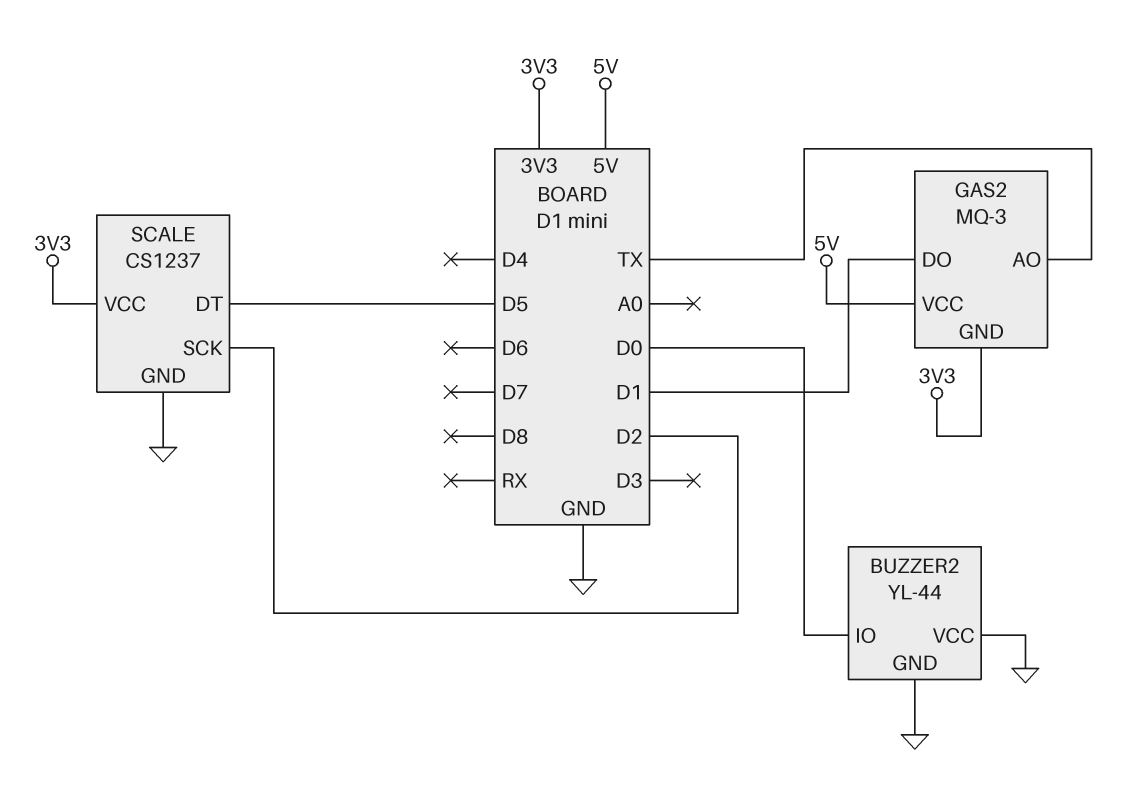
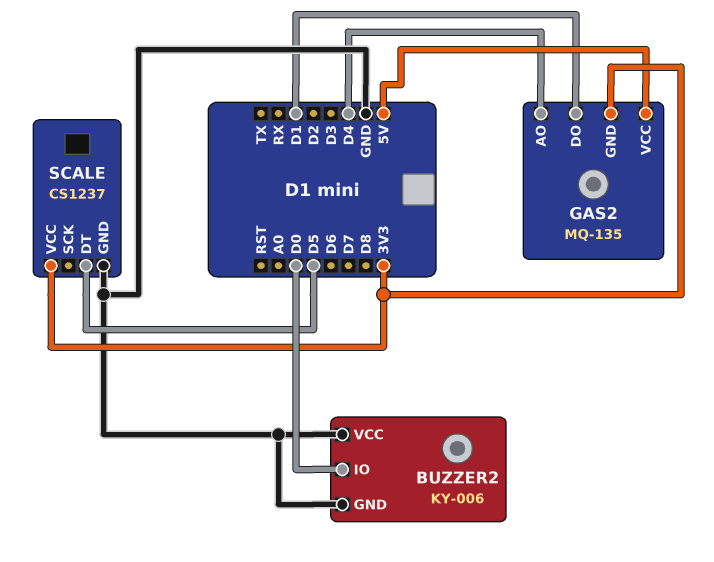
BUZZER2: YL-44 -> KY-006
GAS2: MQ-3 -> MQ-135
GAS2 pin AO: TX -> D4
SCALE pin SCK: D2 -> none

